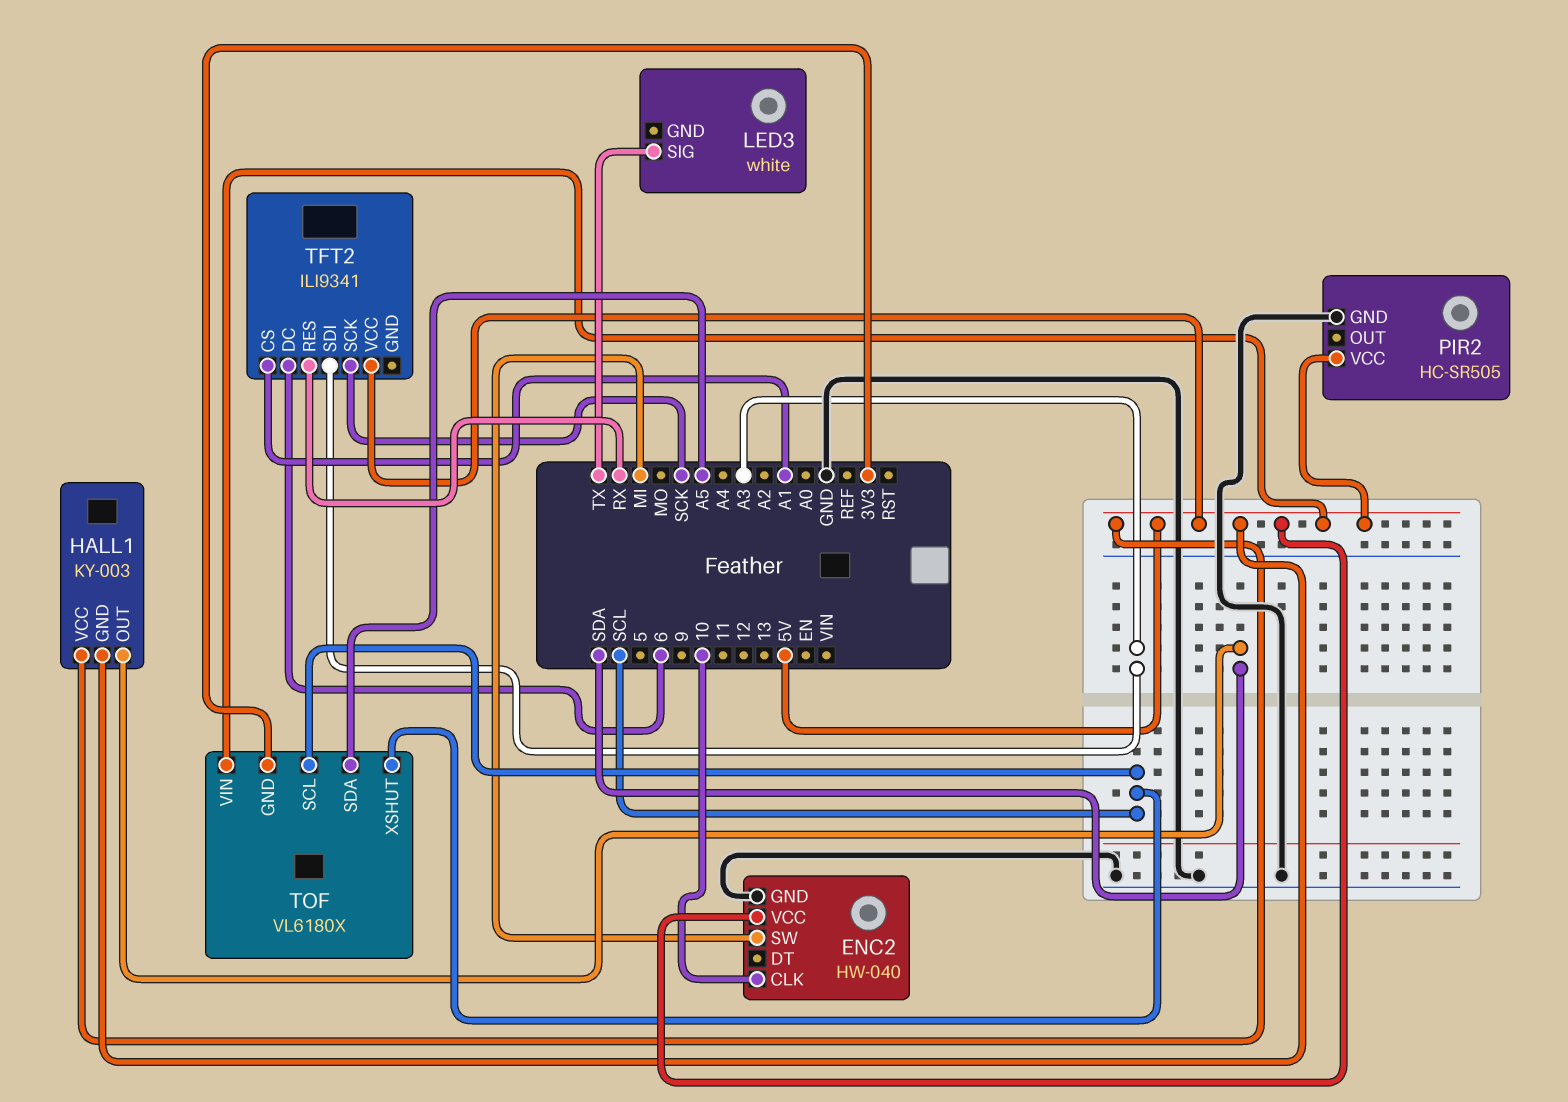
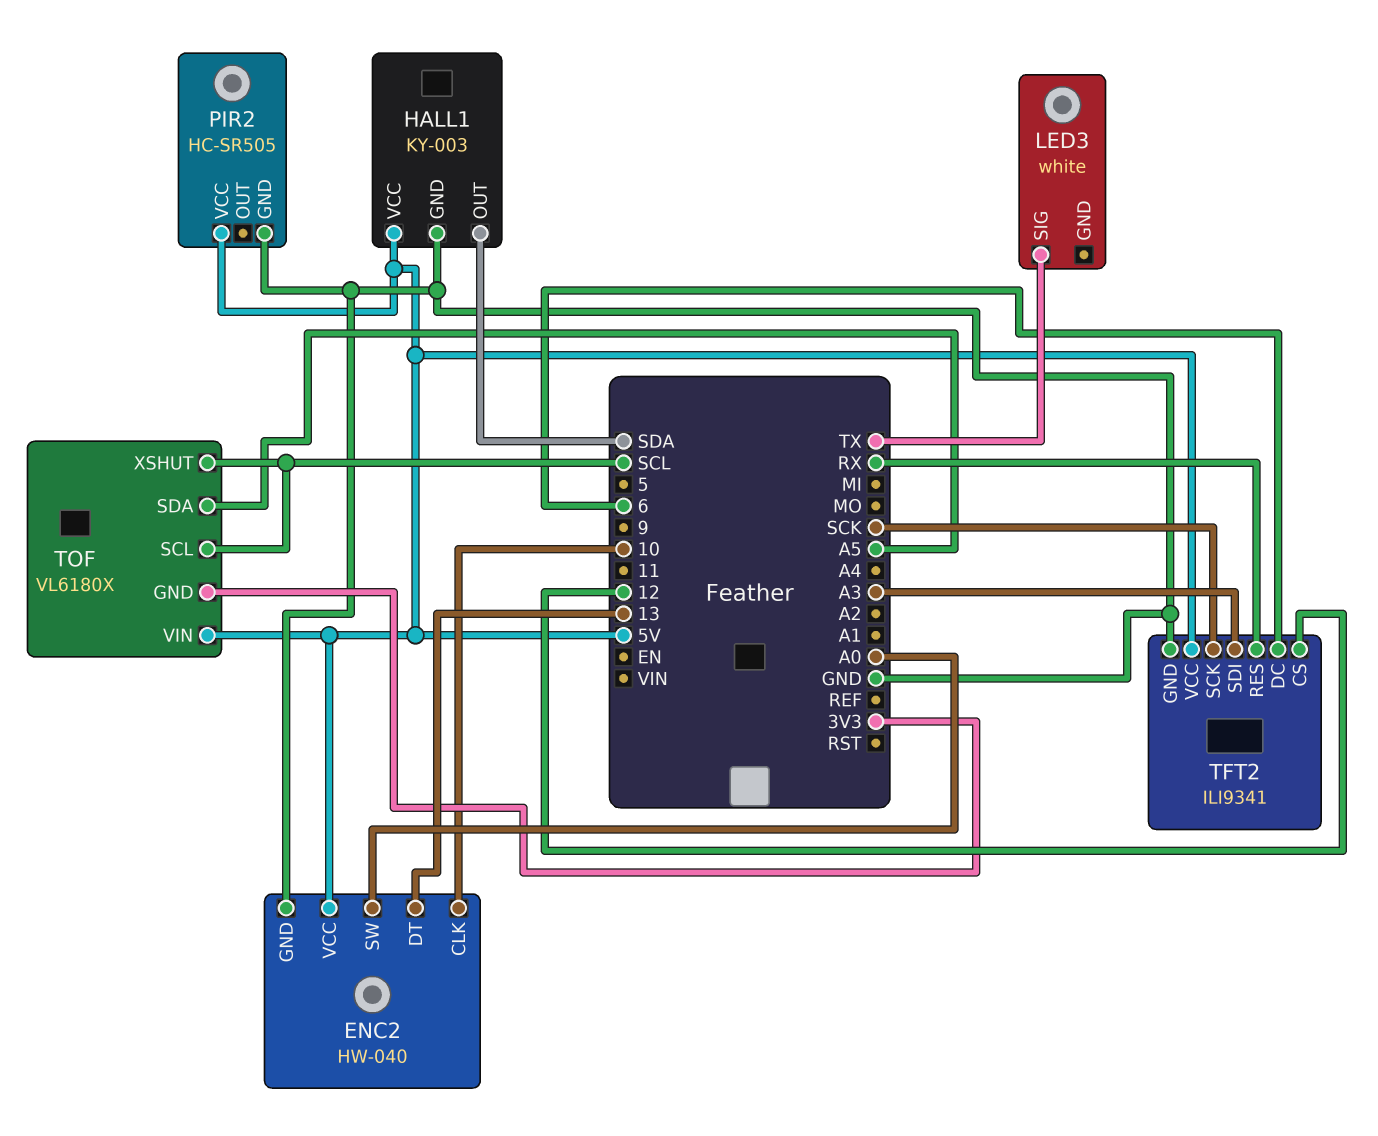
ENC2 pin DT: none -> 13
ENC2 pin SW: MI -> A0
HALL1 pin GND: 5V -> GND
TFT2 pin CS: A1 -> 12
TFT2 pin GND: none -> GND

